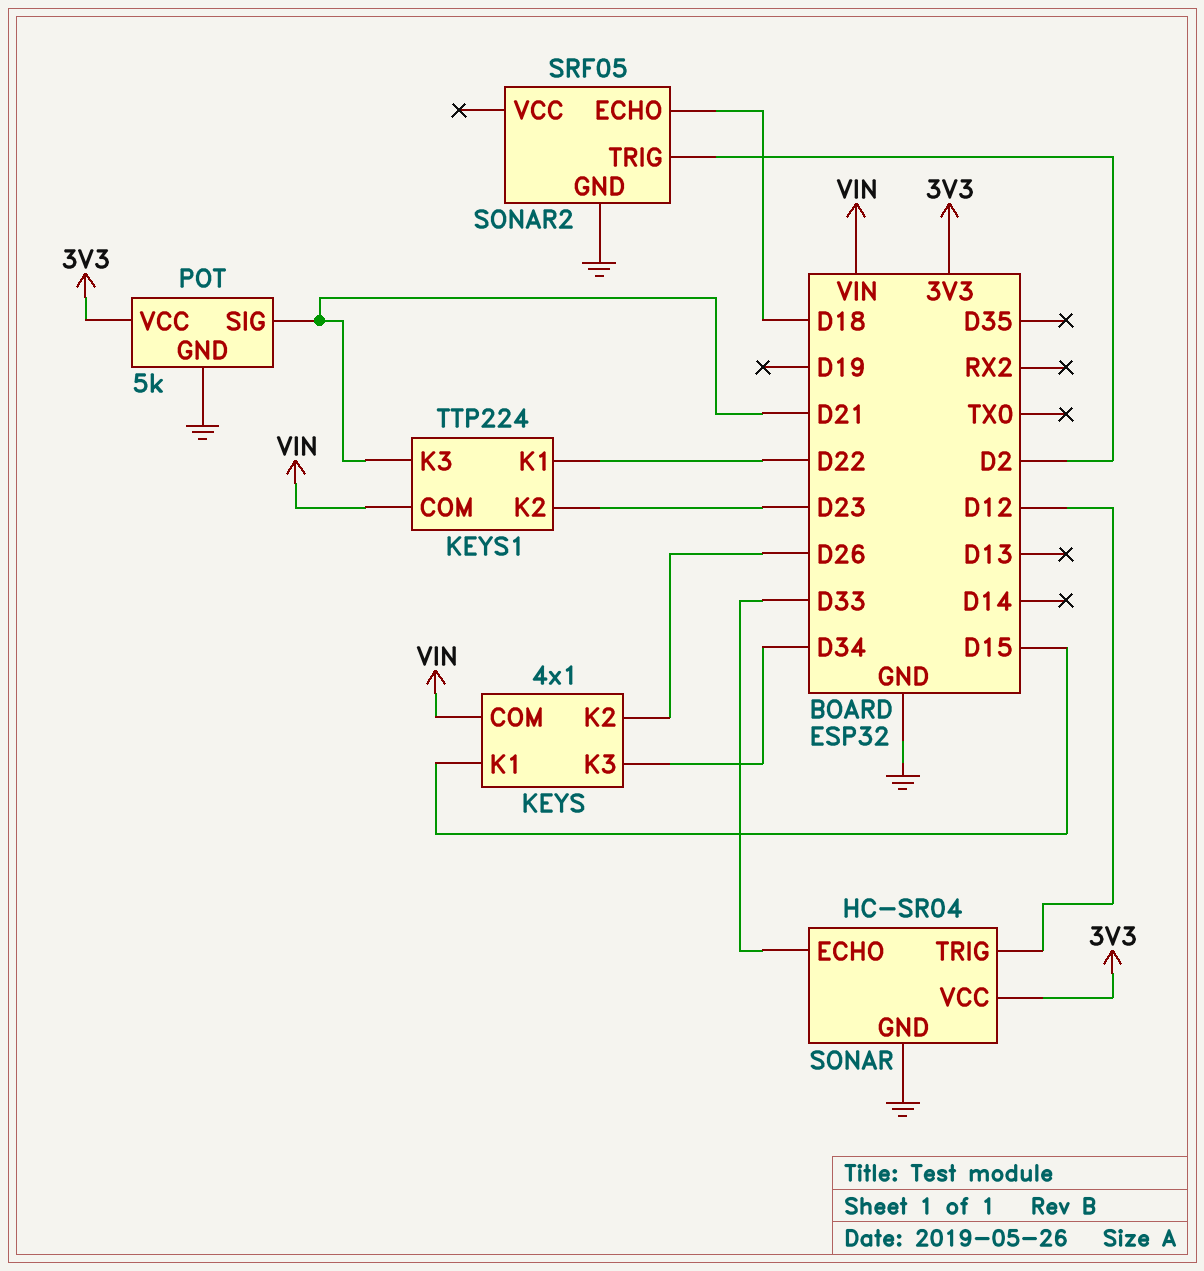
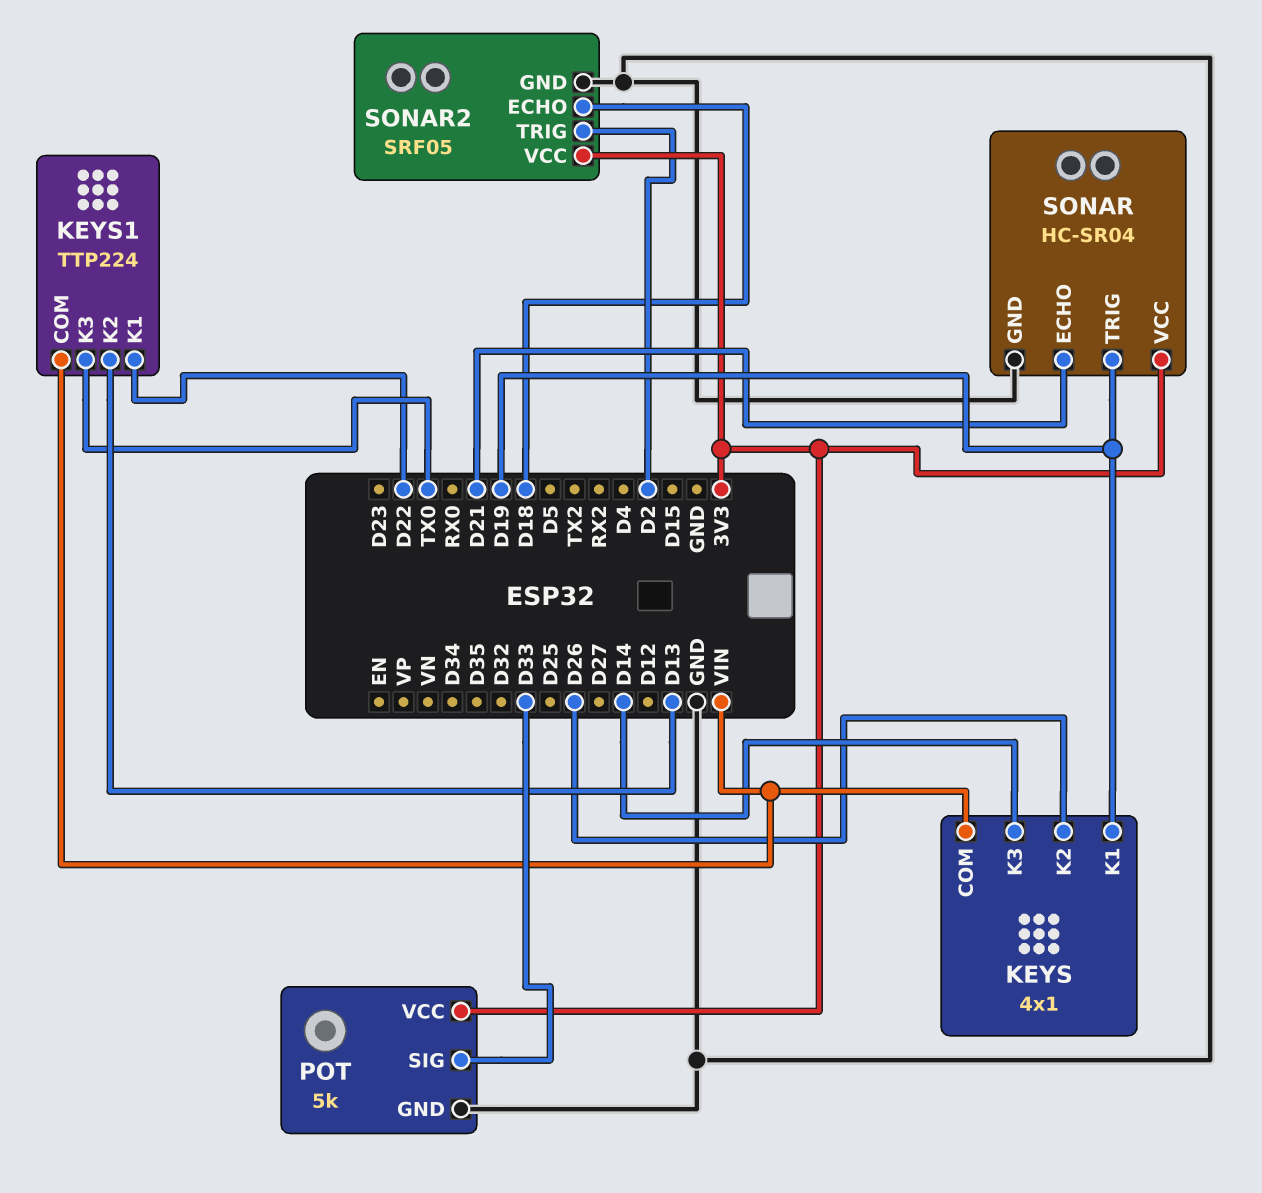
KEYS pin K1: D15 -> D19
KEYS pin K3: D34 -> D14
KEYS1 pin K2: D23 -> D13
KEYS1 pin K3: D21 -> TX0
POT pin SIG: D21 -> D33
SONAR pin ECHO: D33 -> D21
SONAR pin TRIG: D12 -> D19
SONAR2 pin VCC: none -> 3V3

